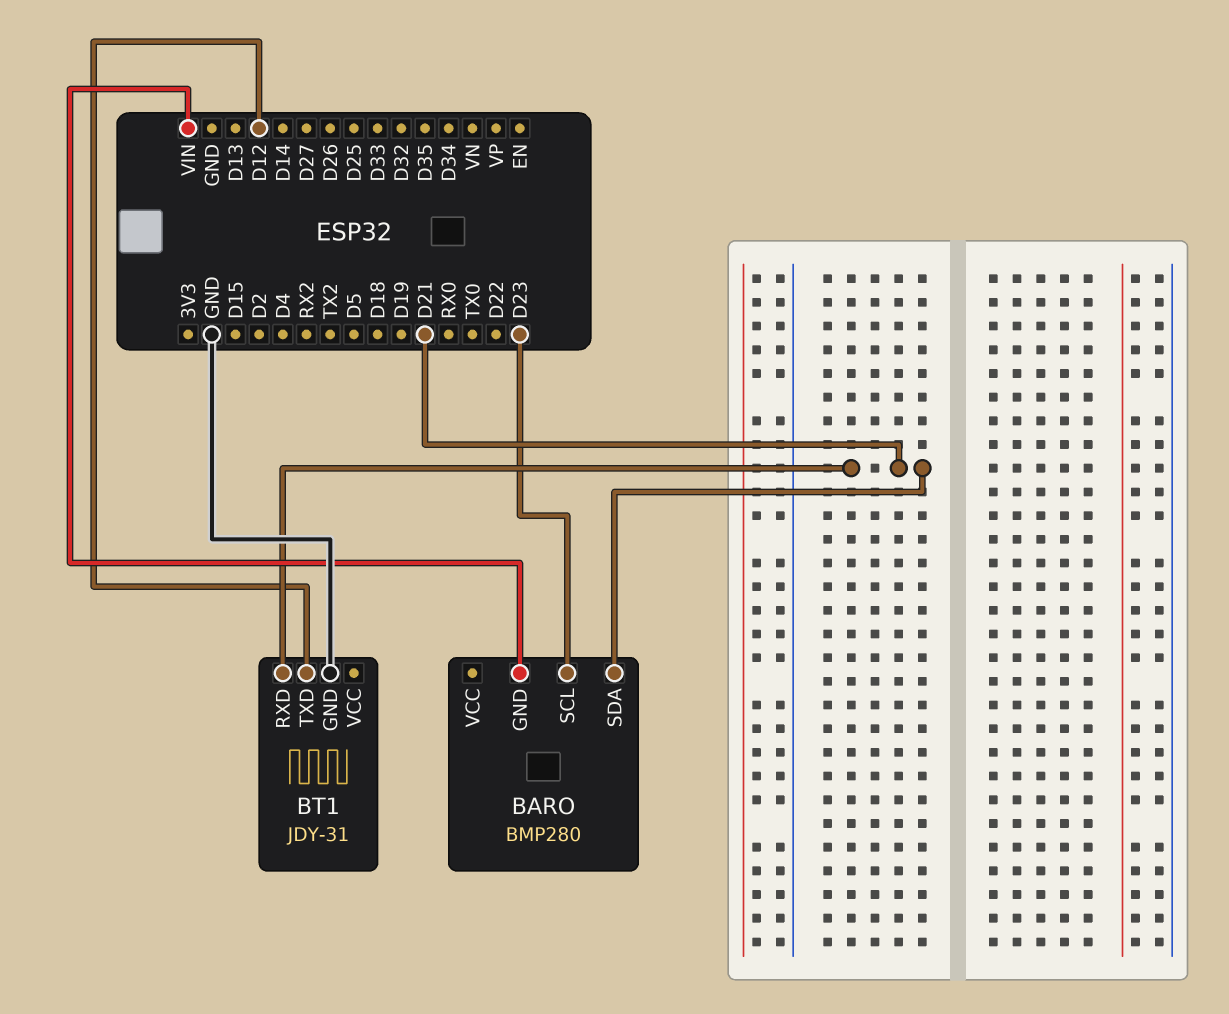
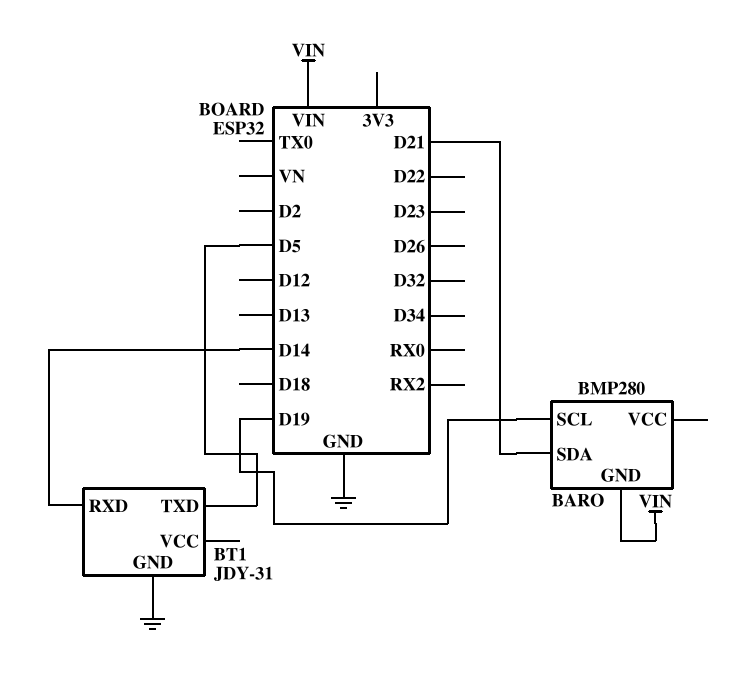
BARO pin SCL: D23 -> D19
BT1 pin RXD: D21 -> D14
BT1 pin TXD: D12 -> D5

